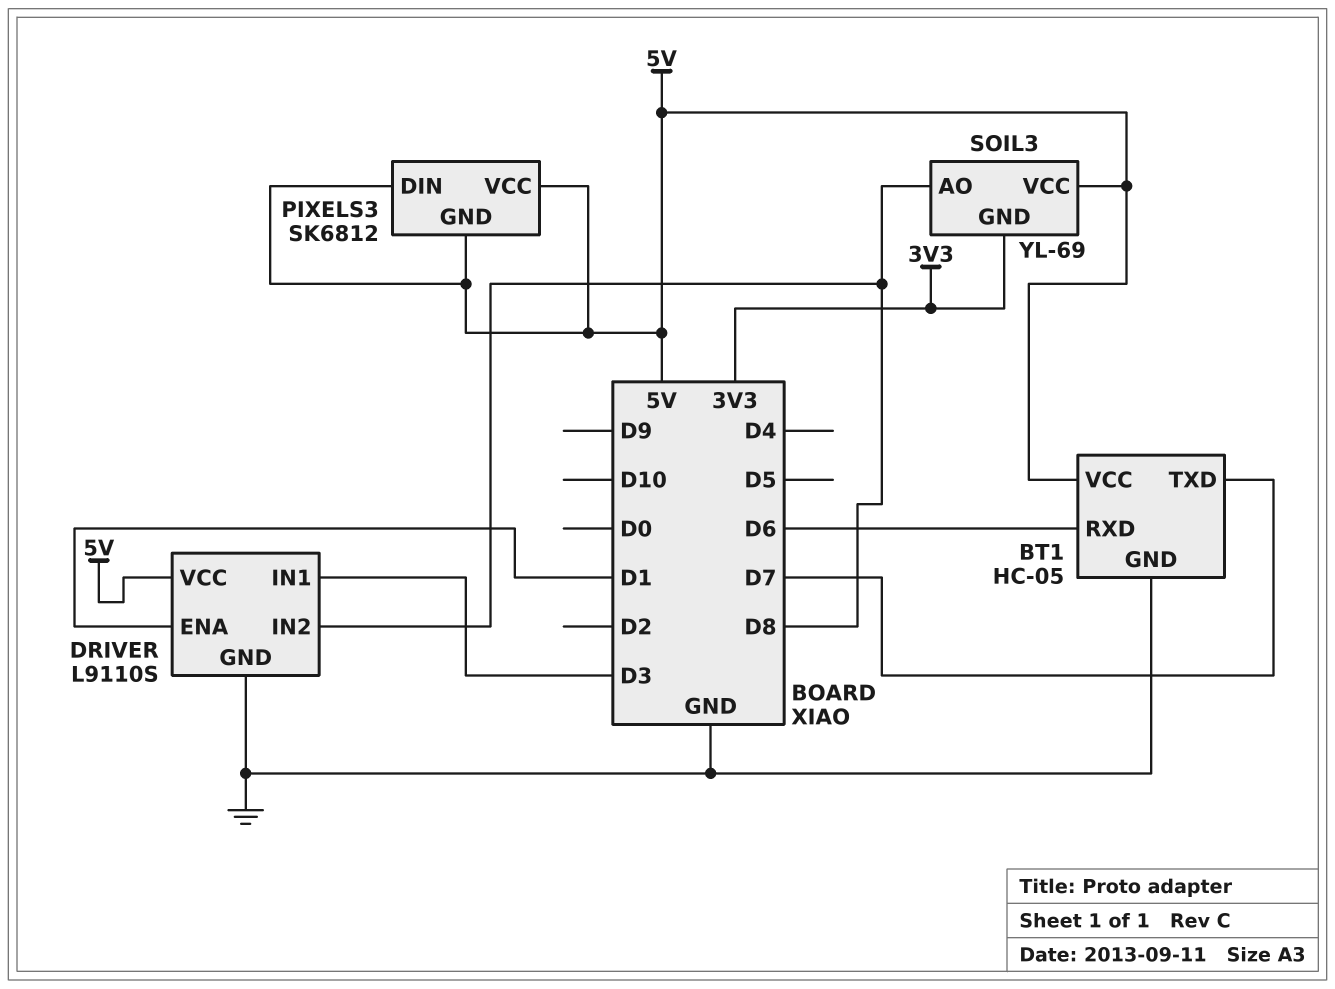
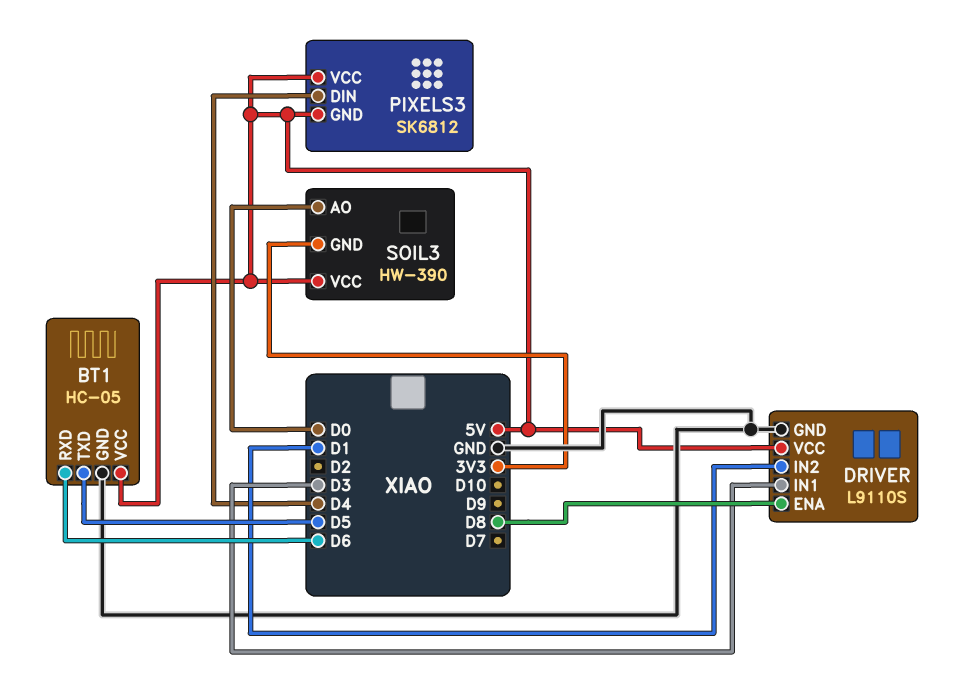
BT1 pin TXD: D7 -> D5
DRIVER pin ENA: D1 -> D8
DRIVER pin IN2: D8 -> D1
PIXELS3 pin DIN: 5V -> D4
SOIL3: YL-69 -> HW-390
SOIL3 pin AO: D8 -> D0

